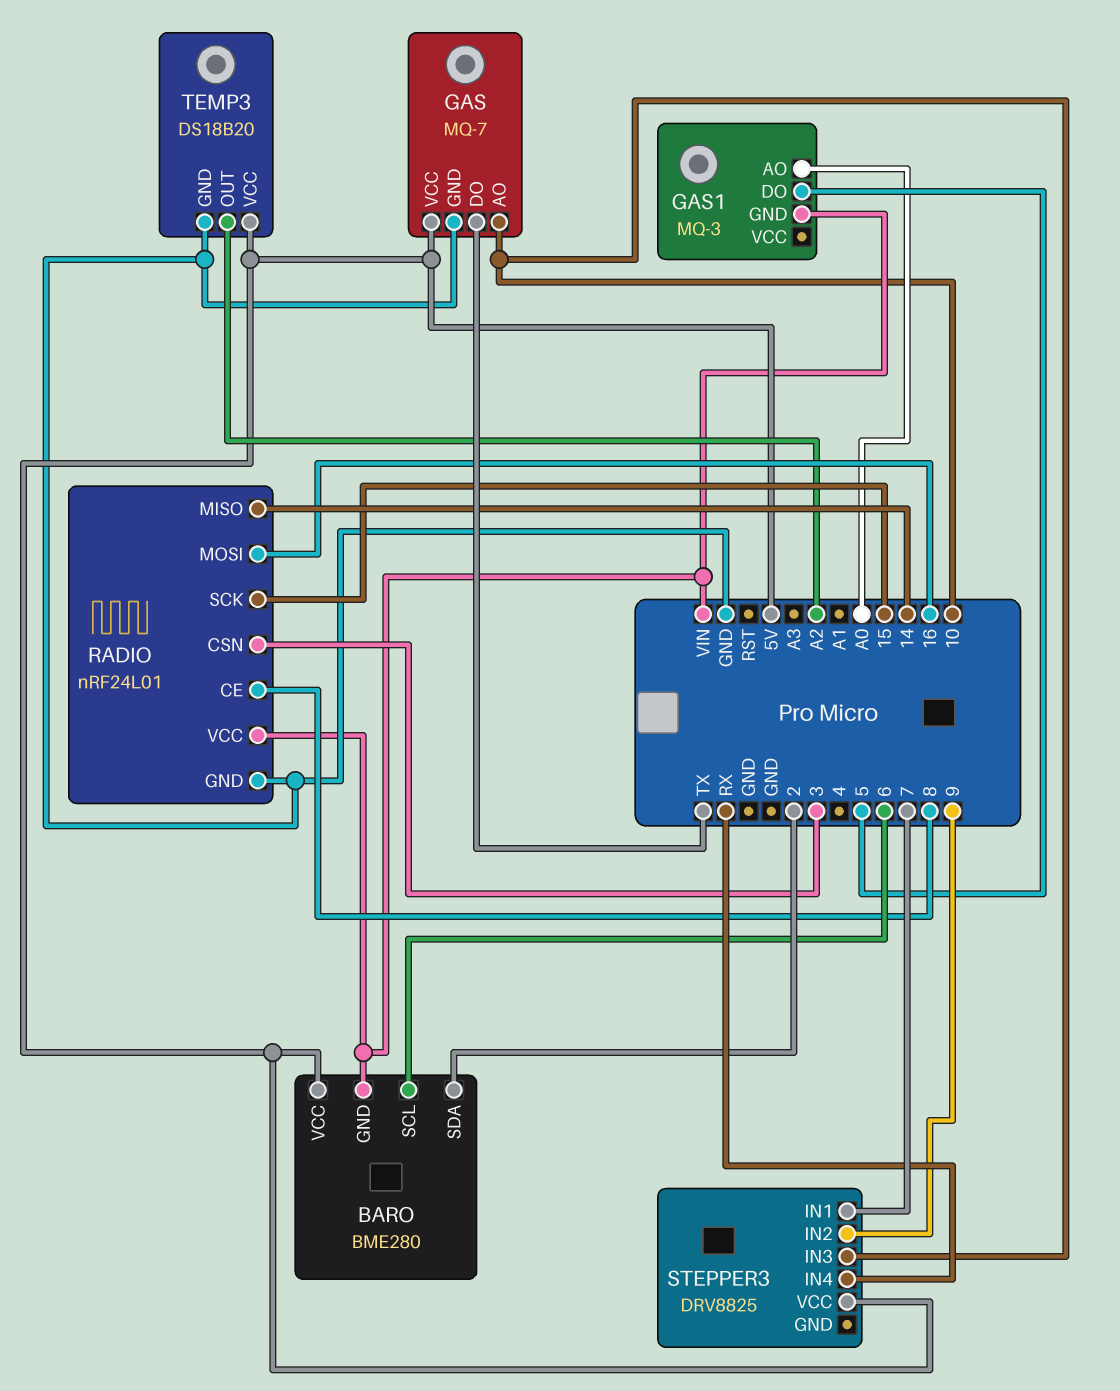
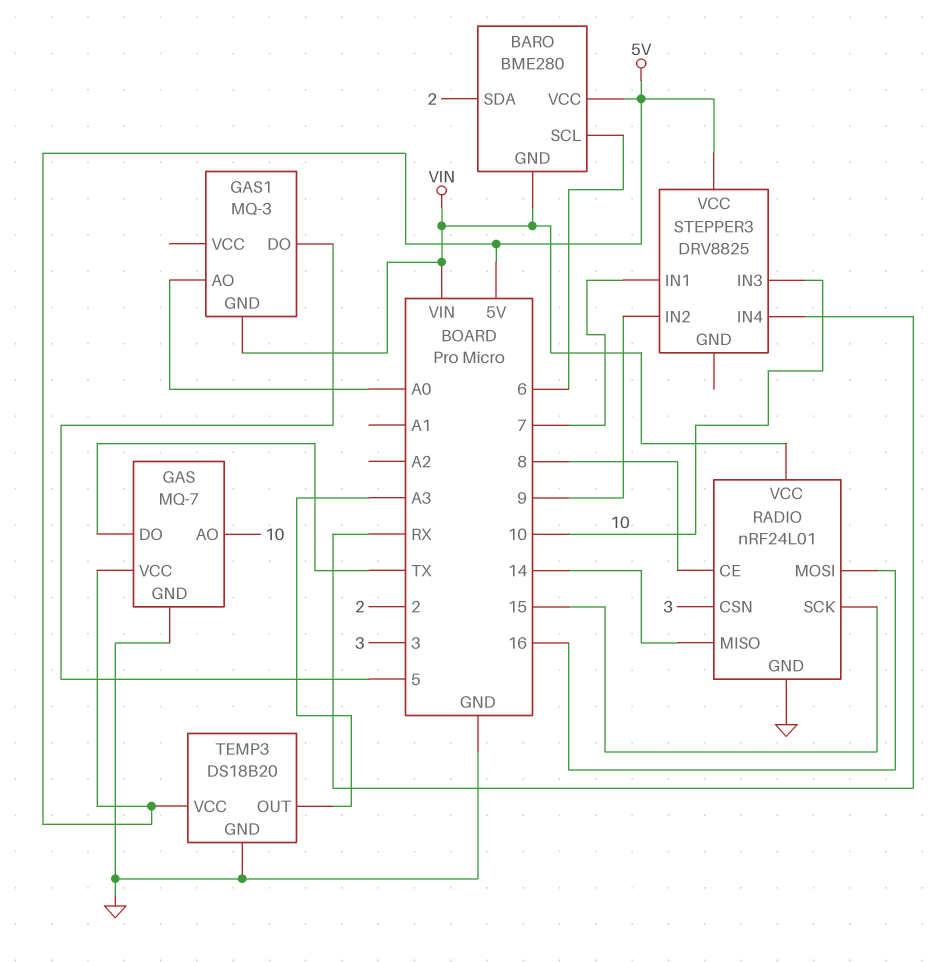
TEMP3 pin OUT: A2 -> A3

